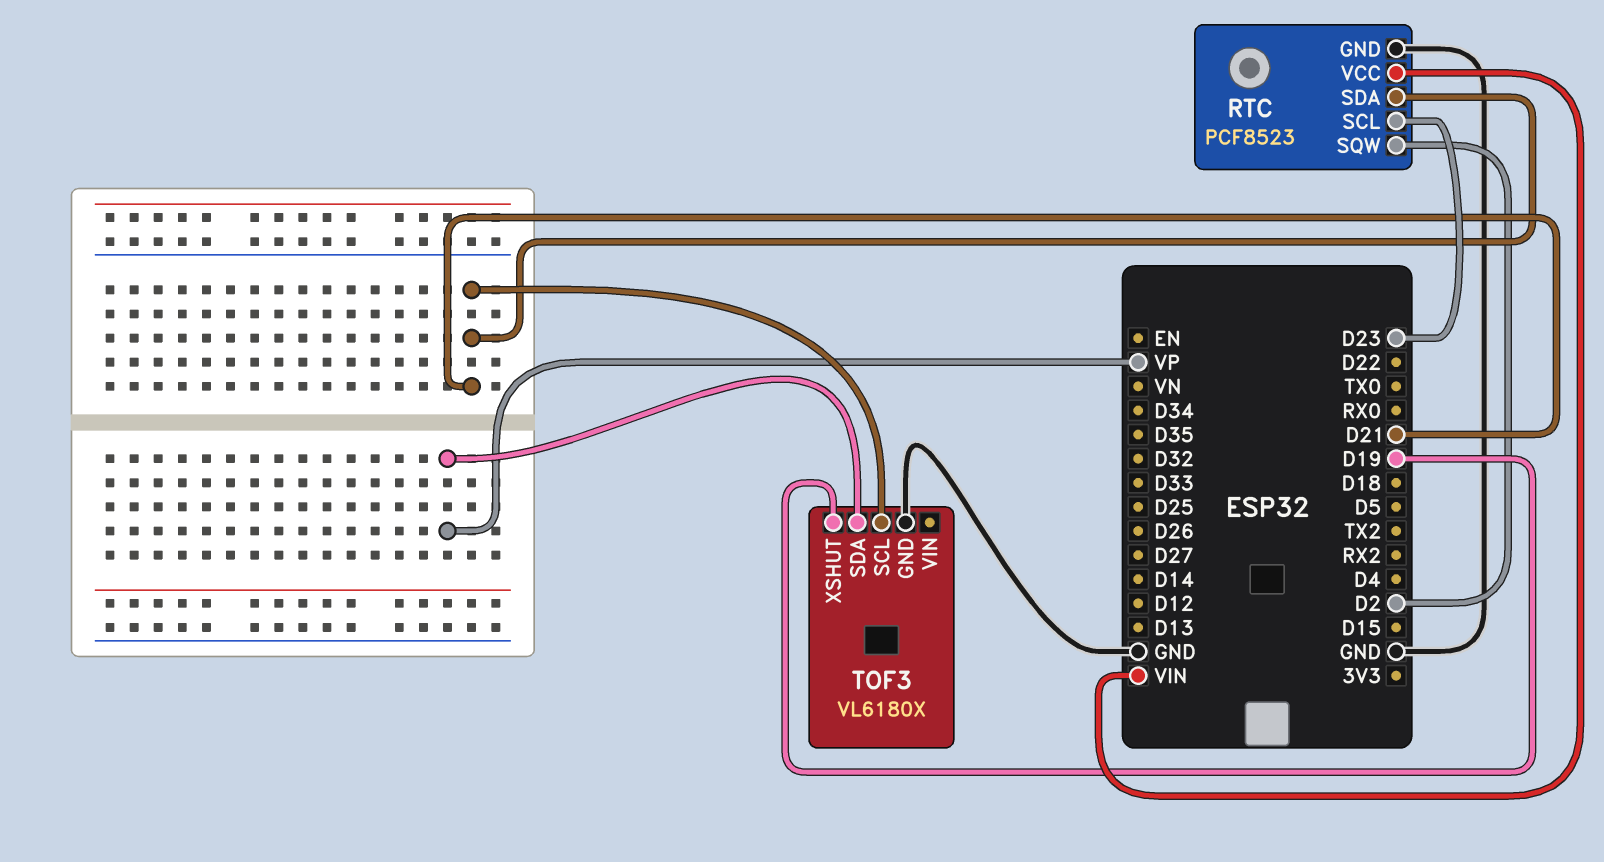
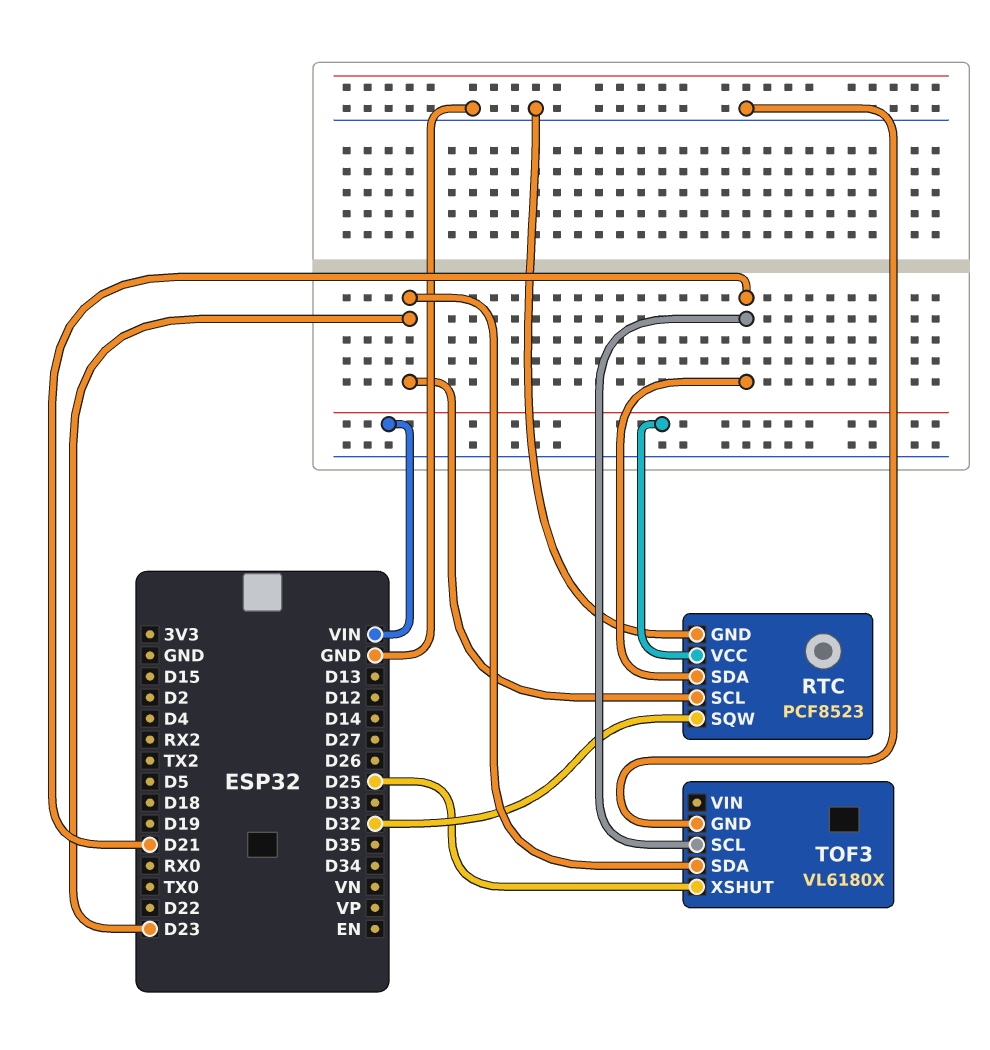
RTC pin SQW: D2 -> D32
TOF3 pin SDA: VP -> D23
TOF3 pin XSHUT: D19 -> D25

